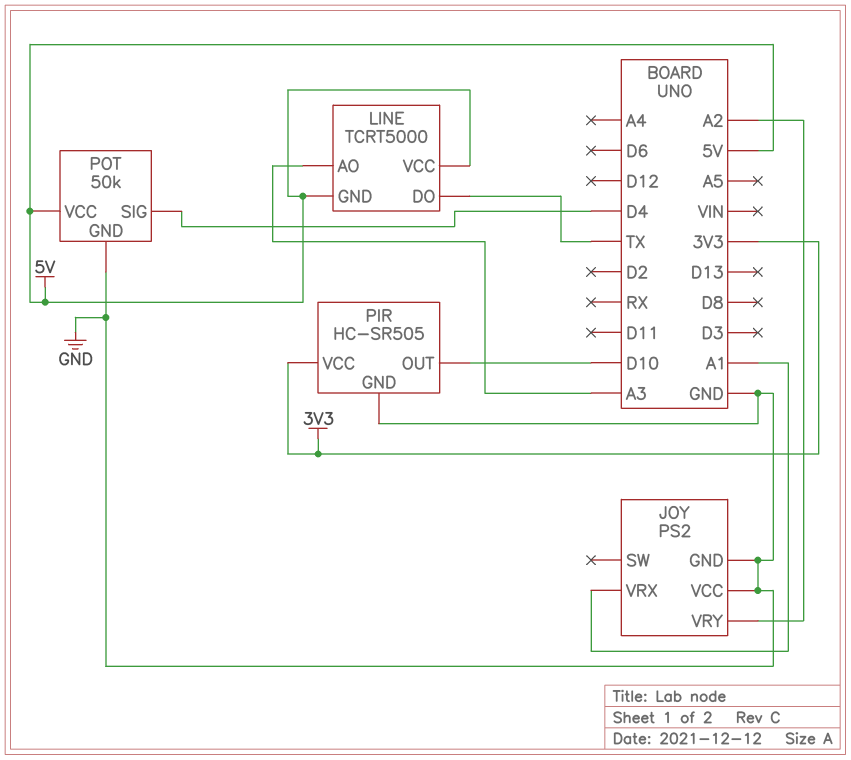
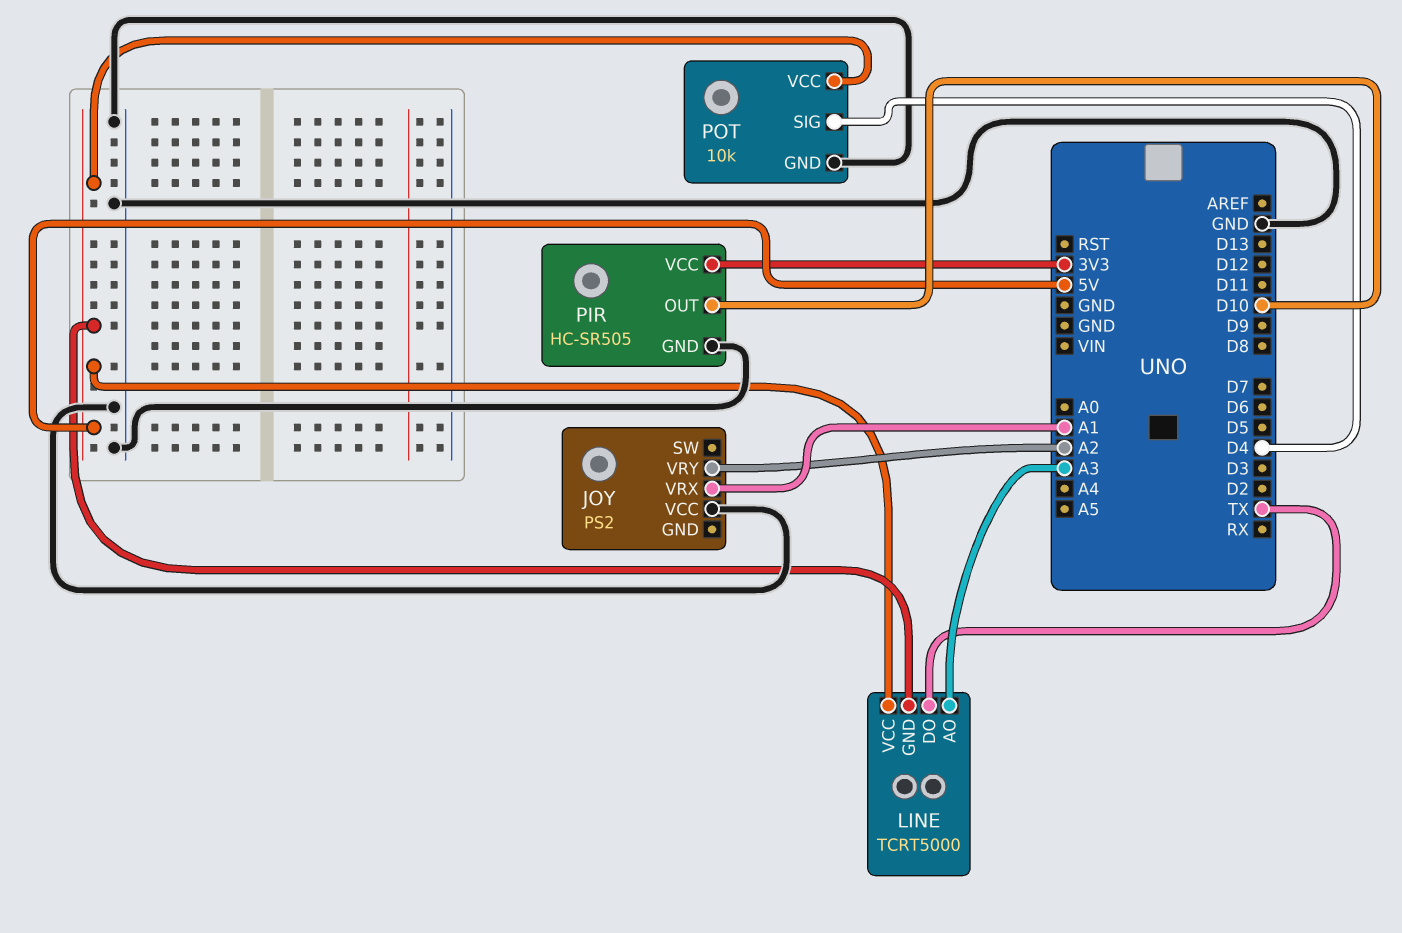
JOY pin GND: GND -> none
POT: 50k -> 10k

